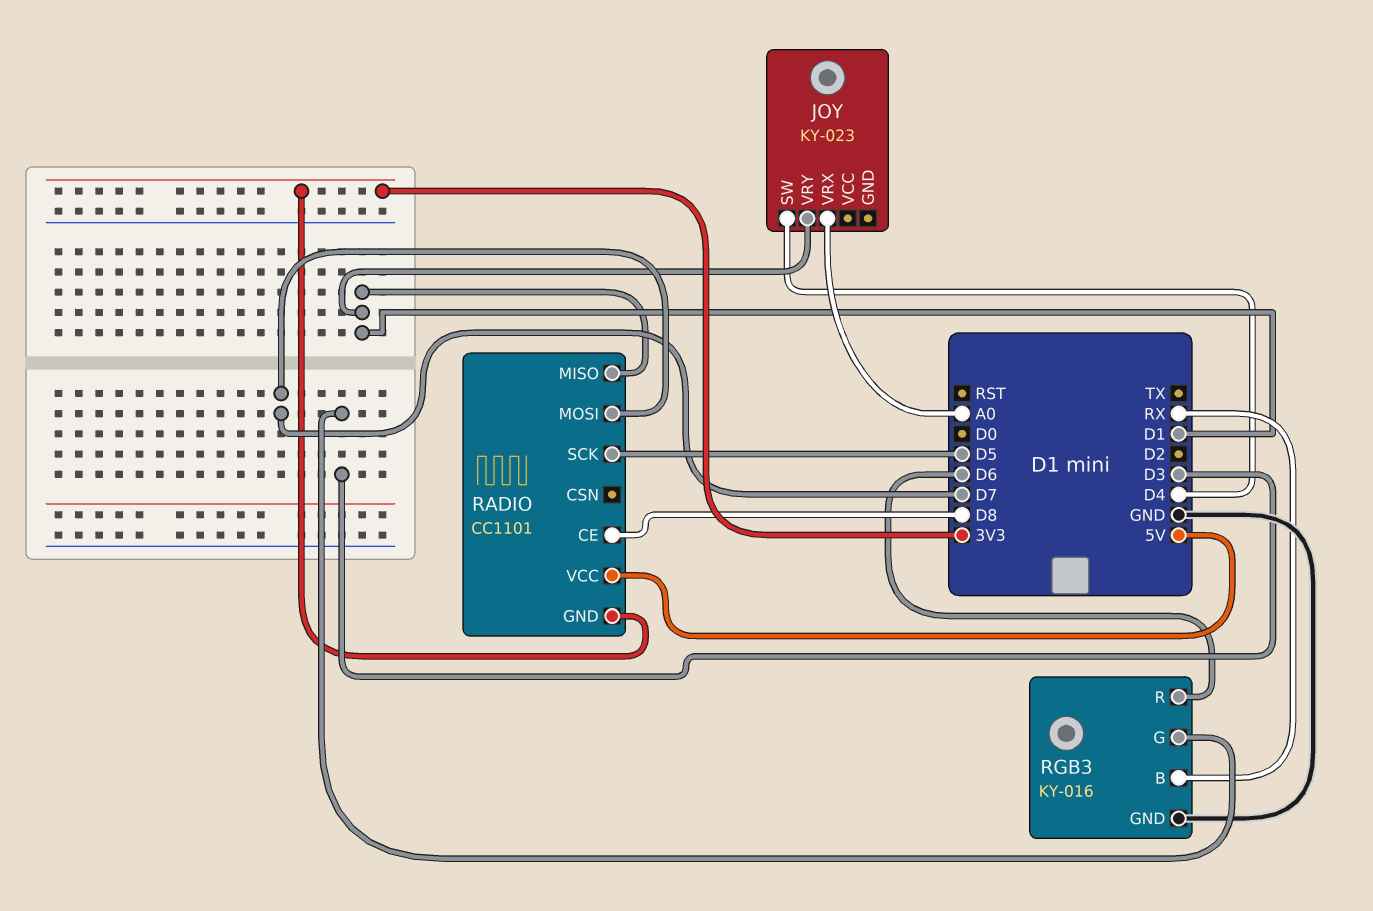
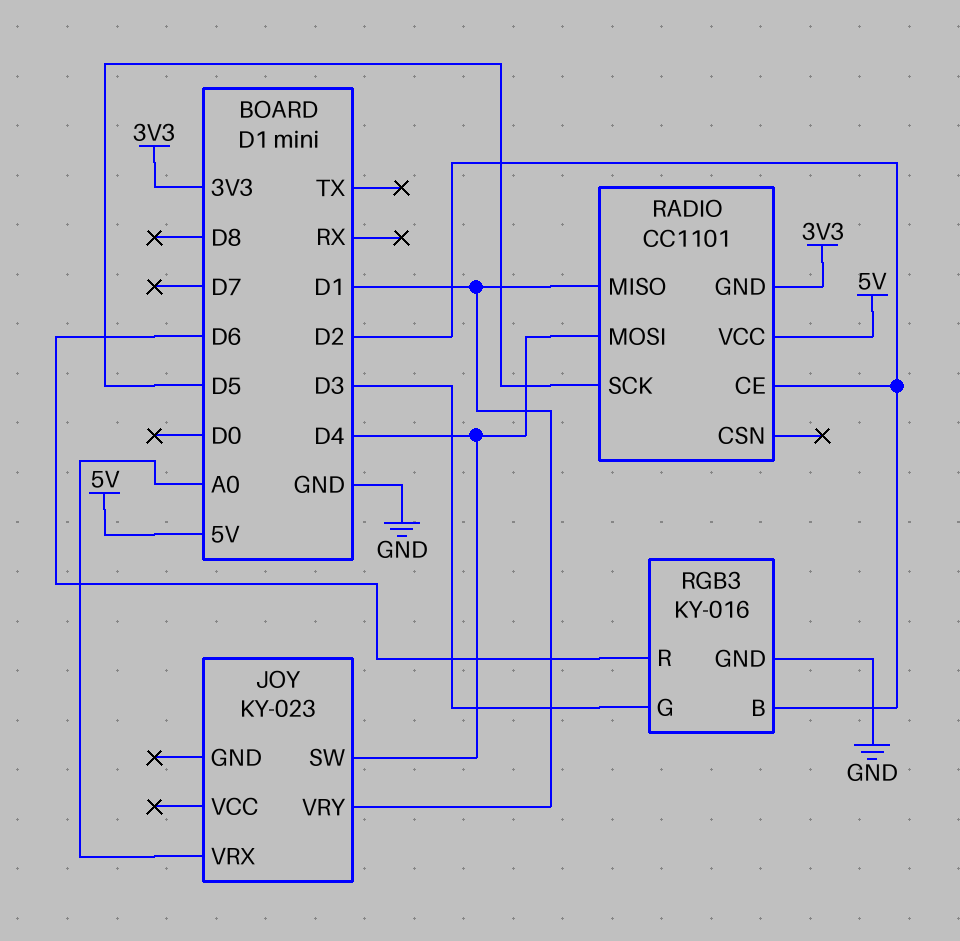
RADIO pin CE: D8 -> D2
RADIO pin MOSI: D7 -> D4
RGB3 pin B: RX -> D2

